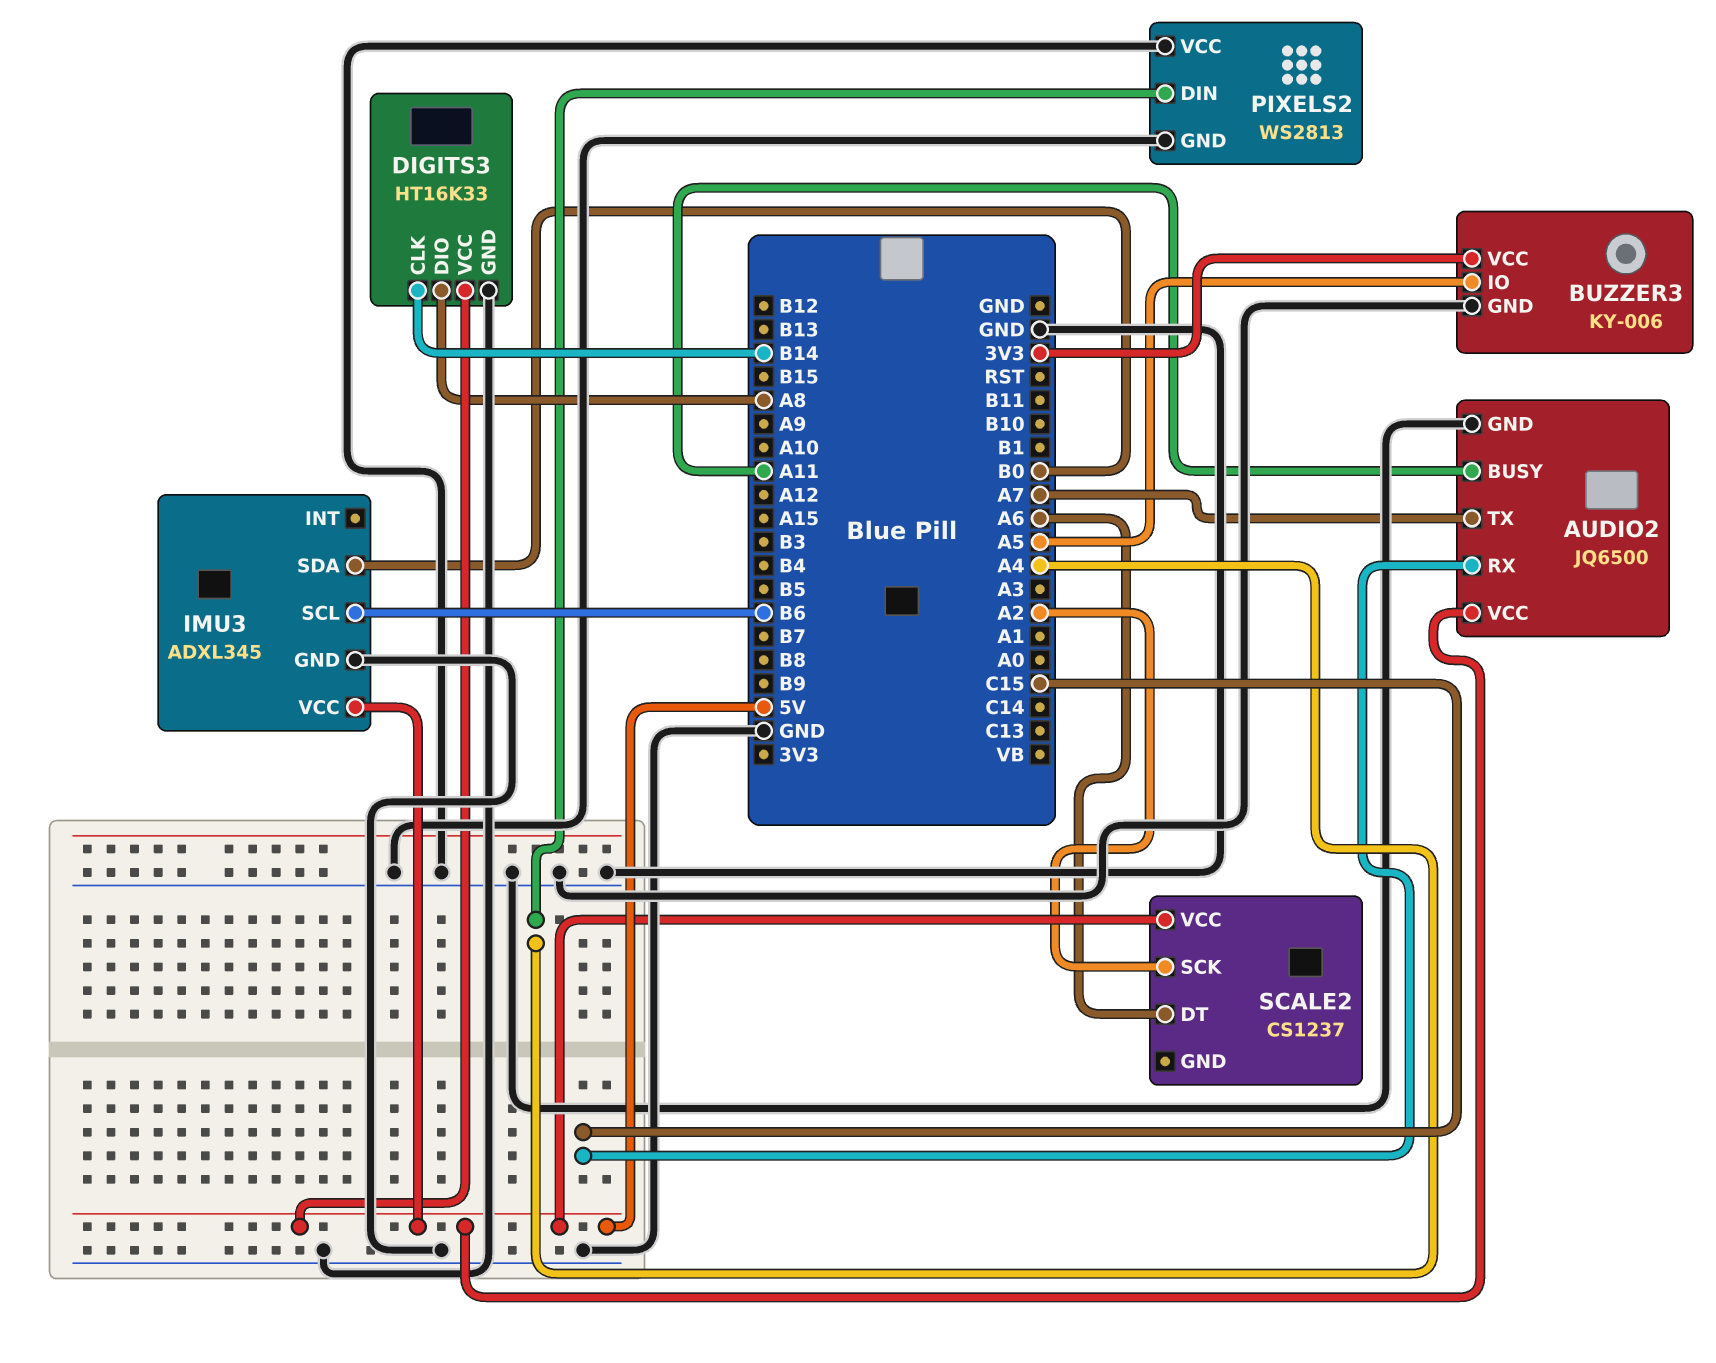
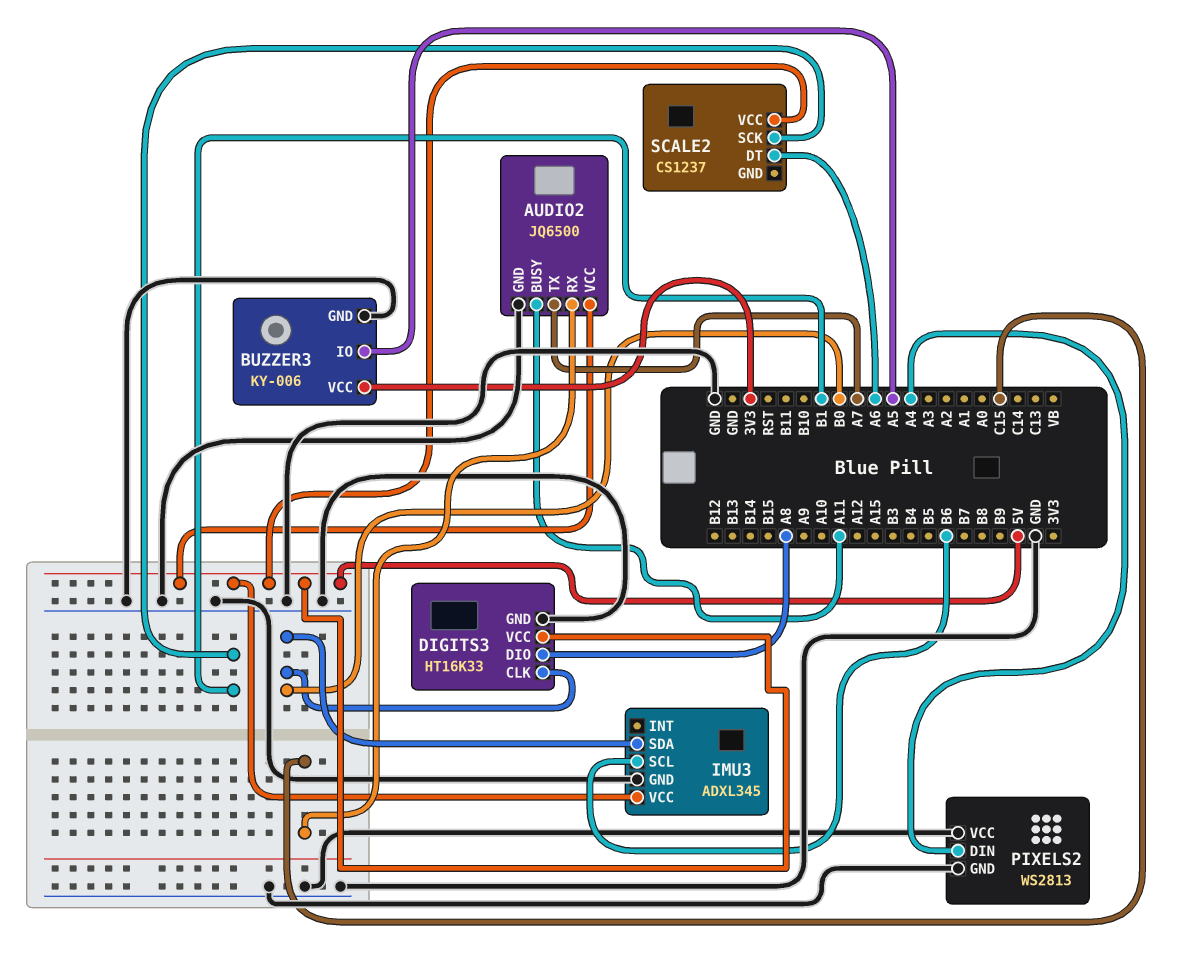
DIGITS3 pin CLK: B14 -> B0
SCALE2 pin SCK: A2 -> B1

